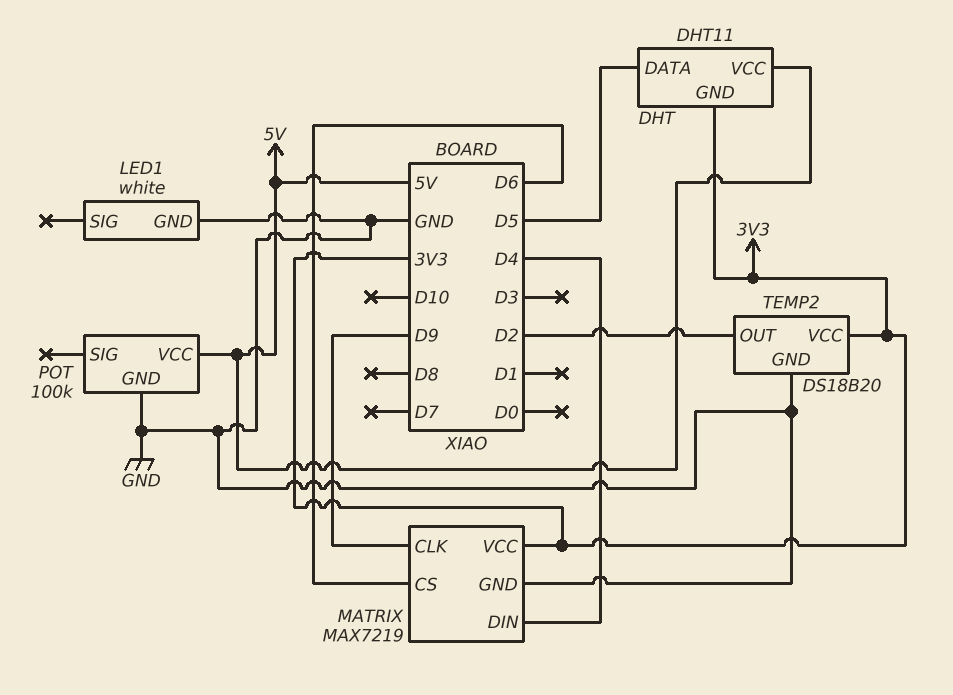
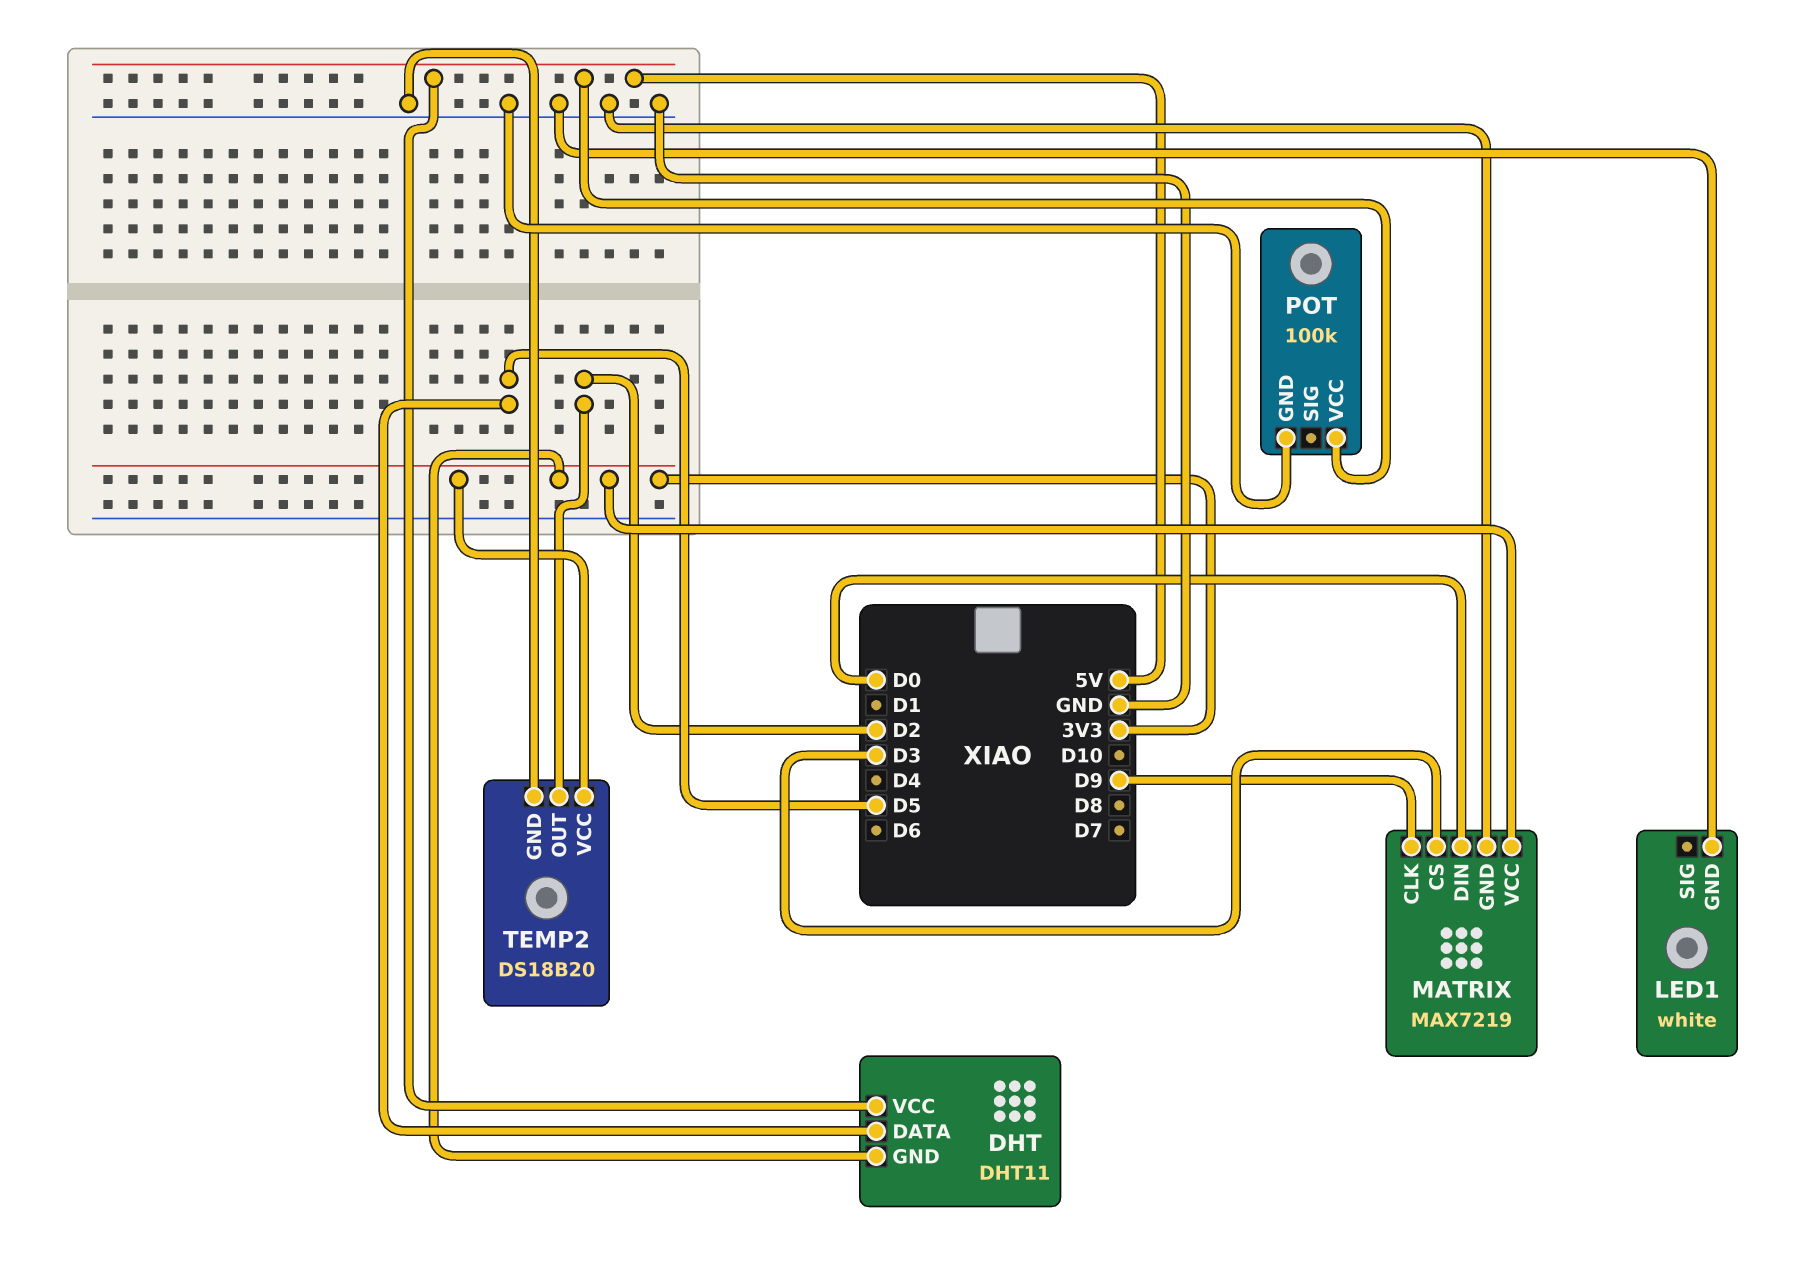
MATRIX pin CS: D6 -> D3
MATRIX pin DIN: D4 -> D0

